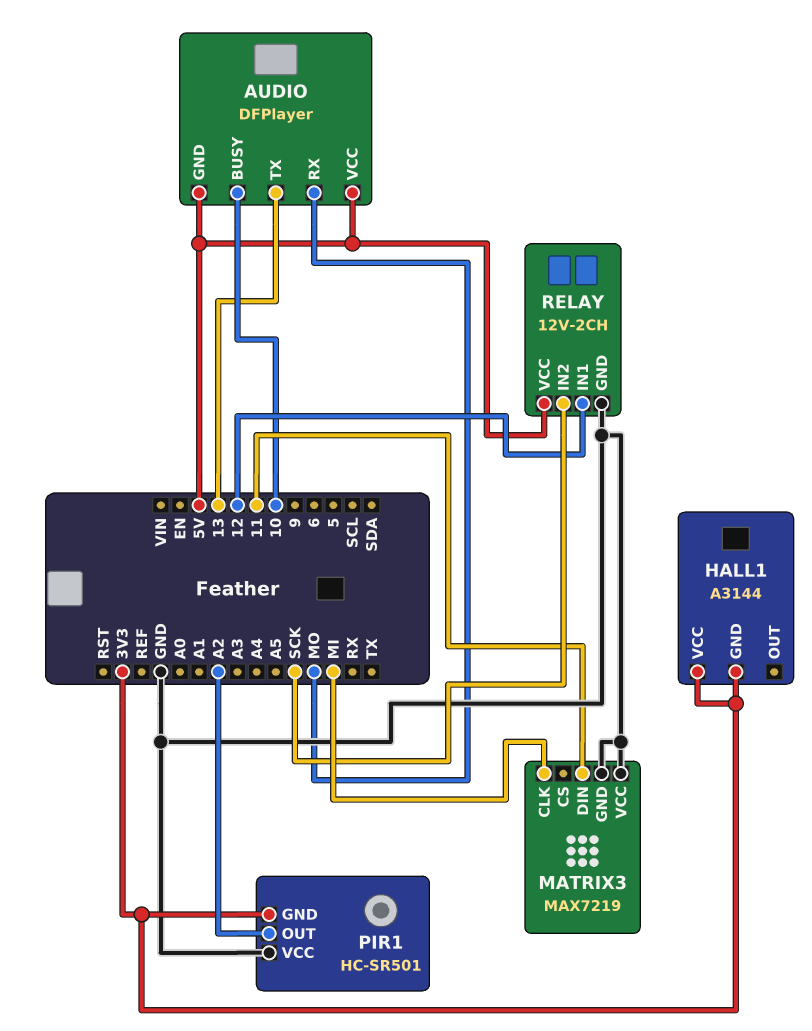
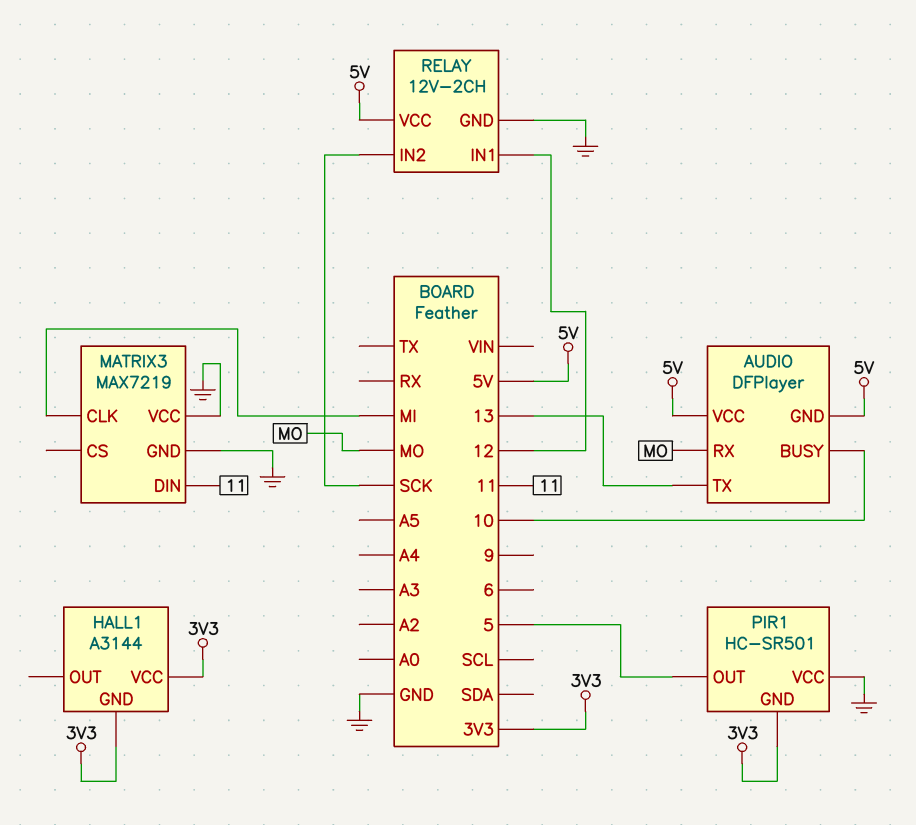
PIR1 pin OUT: A2 -> 5

